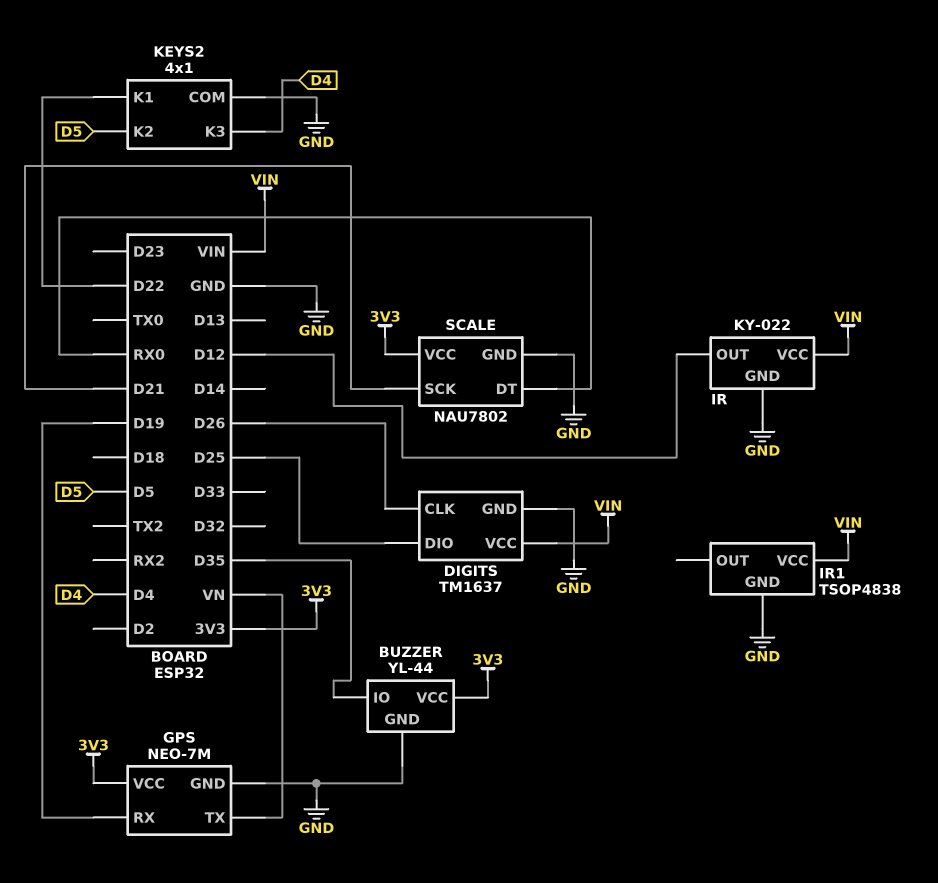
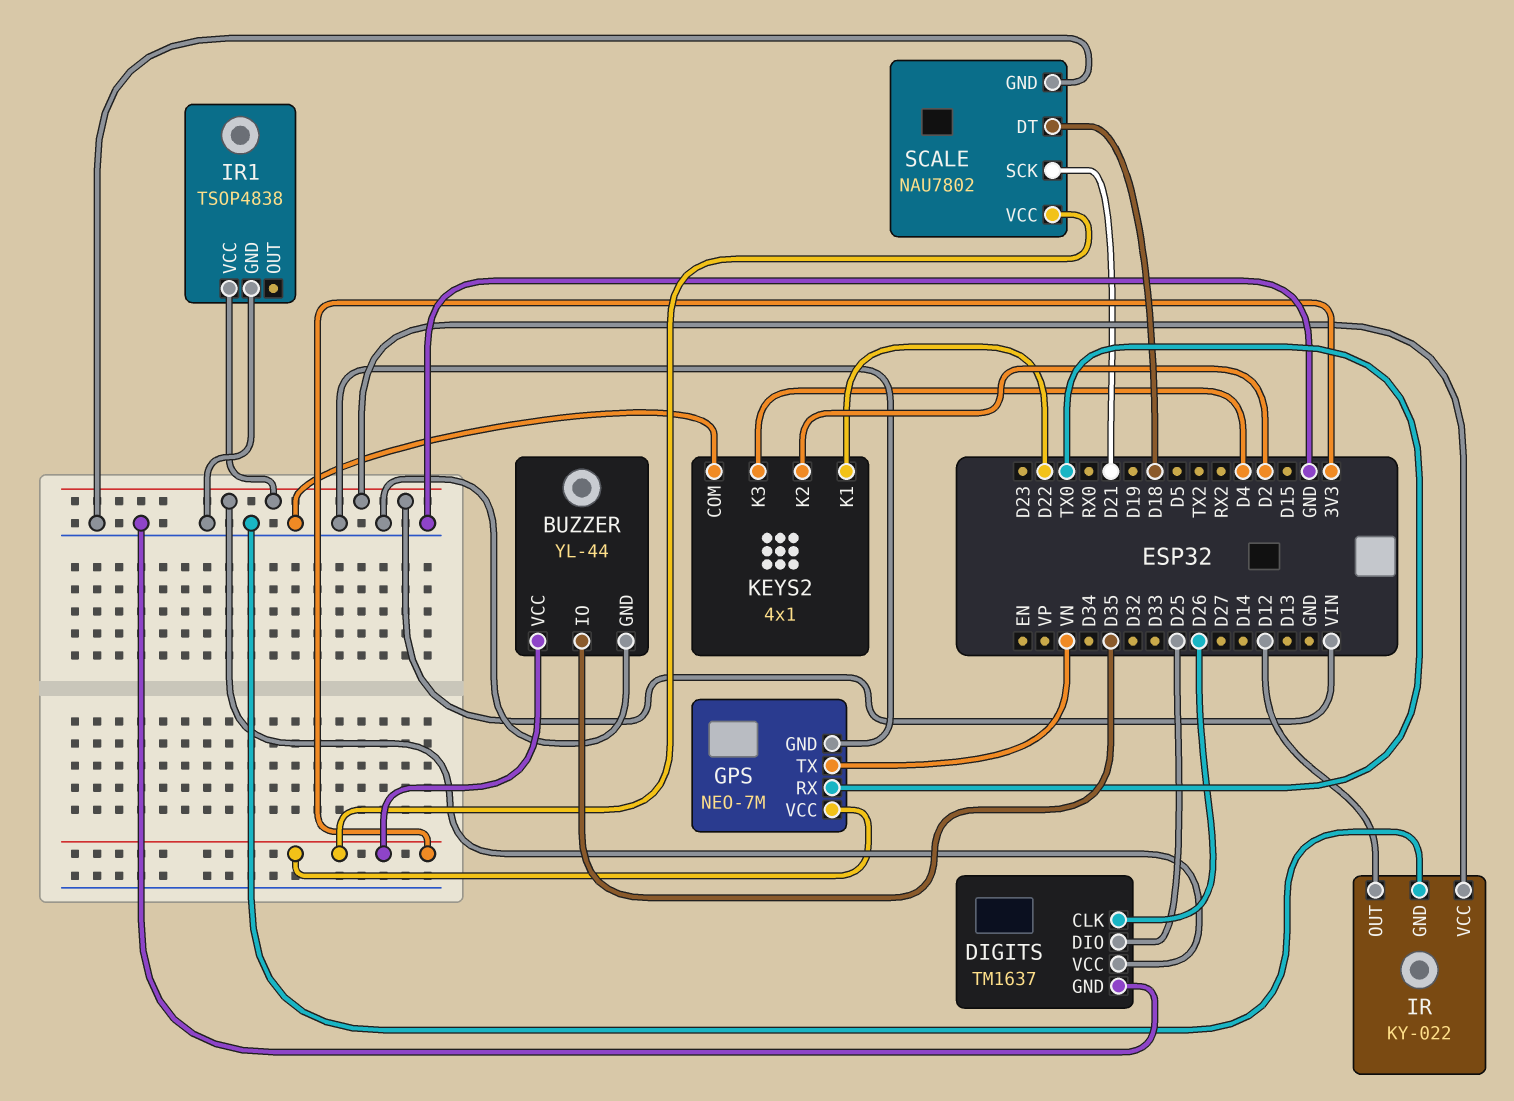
GPS pin RX: D19 -> TX0
KEYS2 pin K2: D5 -> D2
SCALE pin DT: RX0 -> D18

